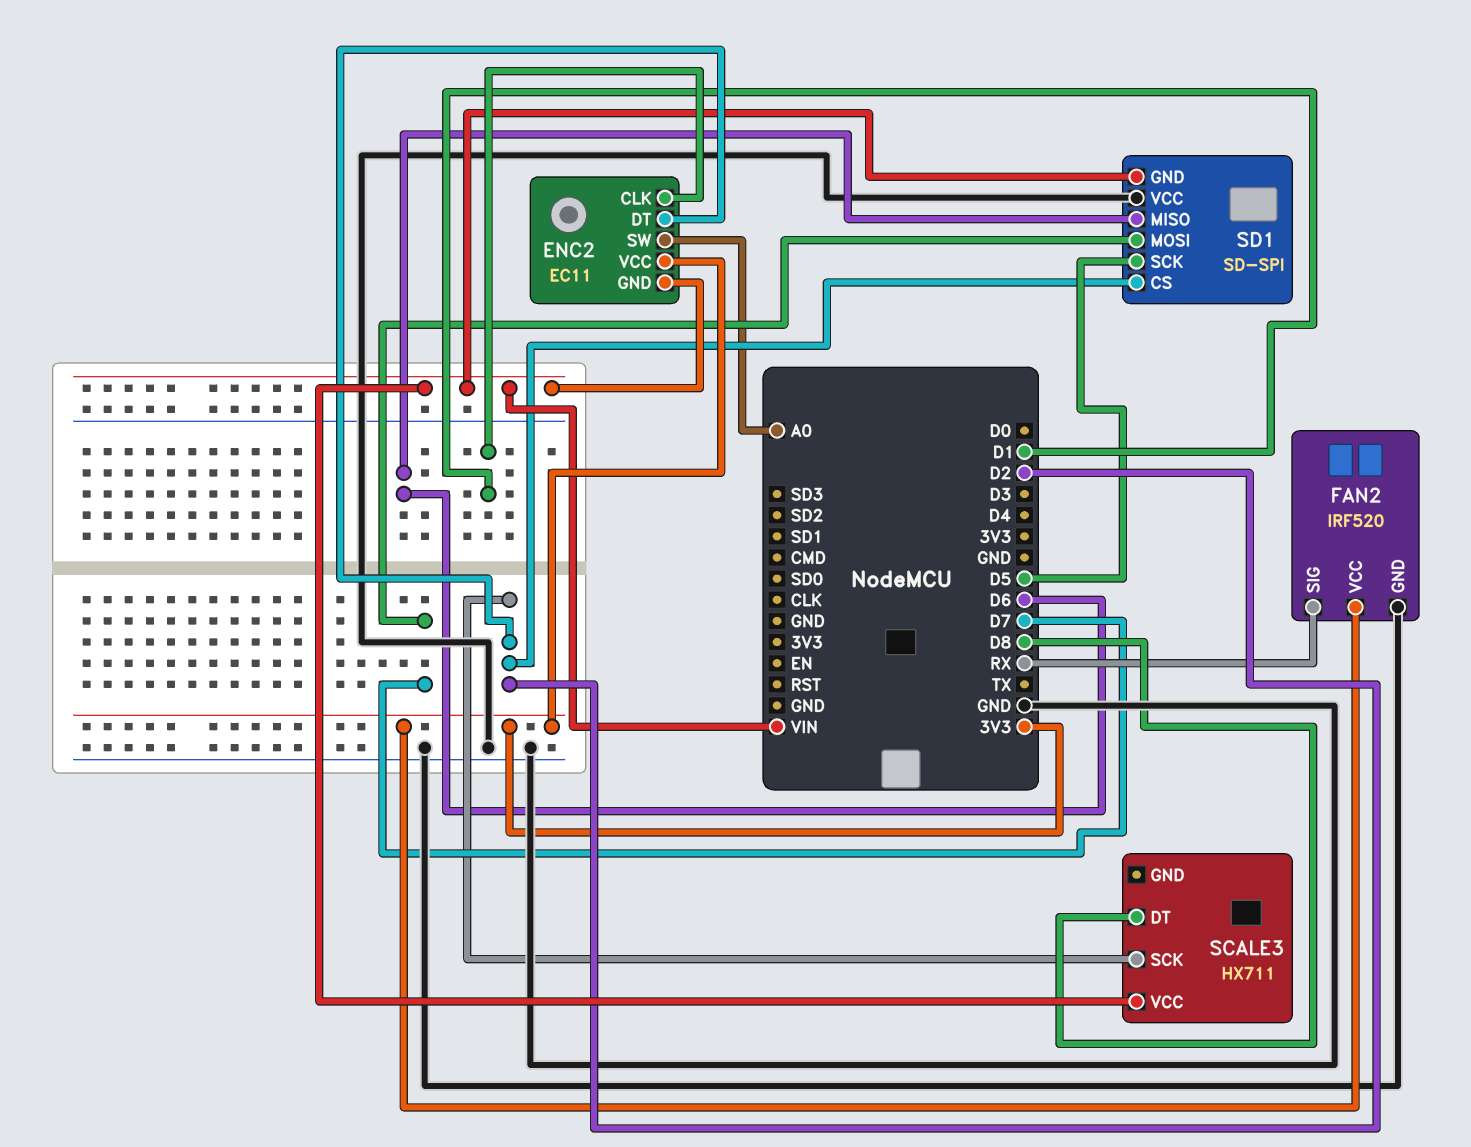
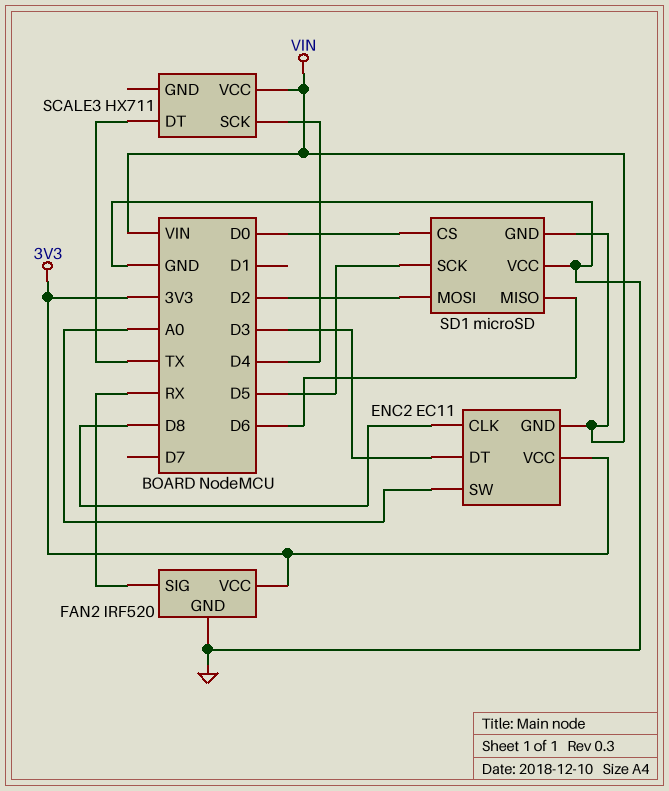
ENC2 pin CLK: D1 -> D8
ENC2 pin DT: D2 -> D3
SCALE3 pin DT: D8 -> TX
SCALE3 pin SCK: D2 -> D4
SD1: SD-SPI -> microSD
SD1 pin CS: D2 -> D0
SD1 pin MOSI: D7 -> D2

